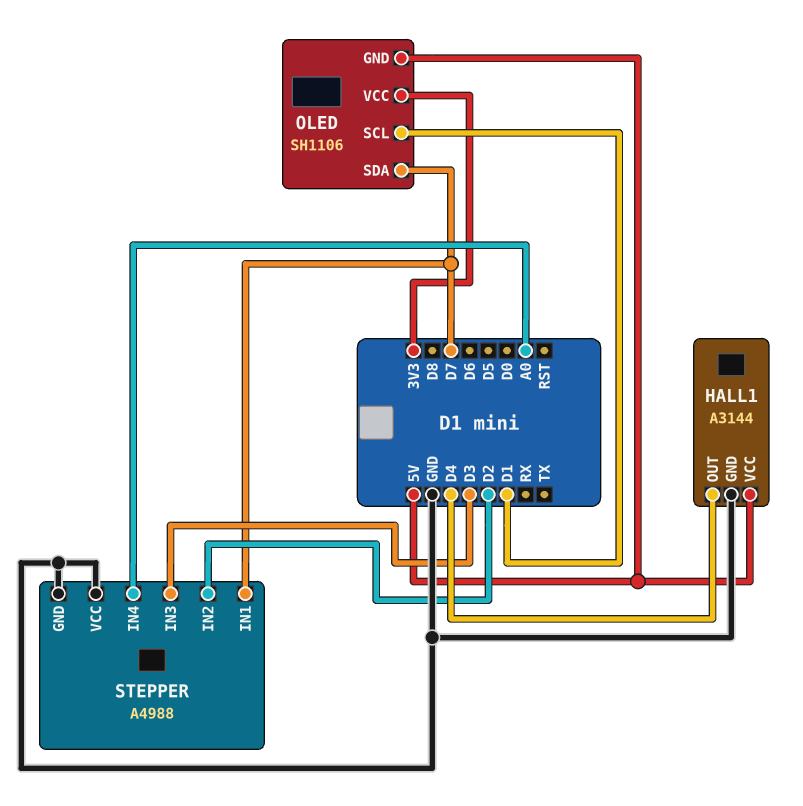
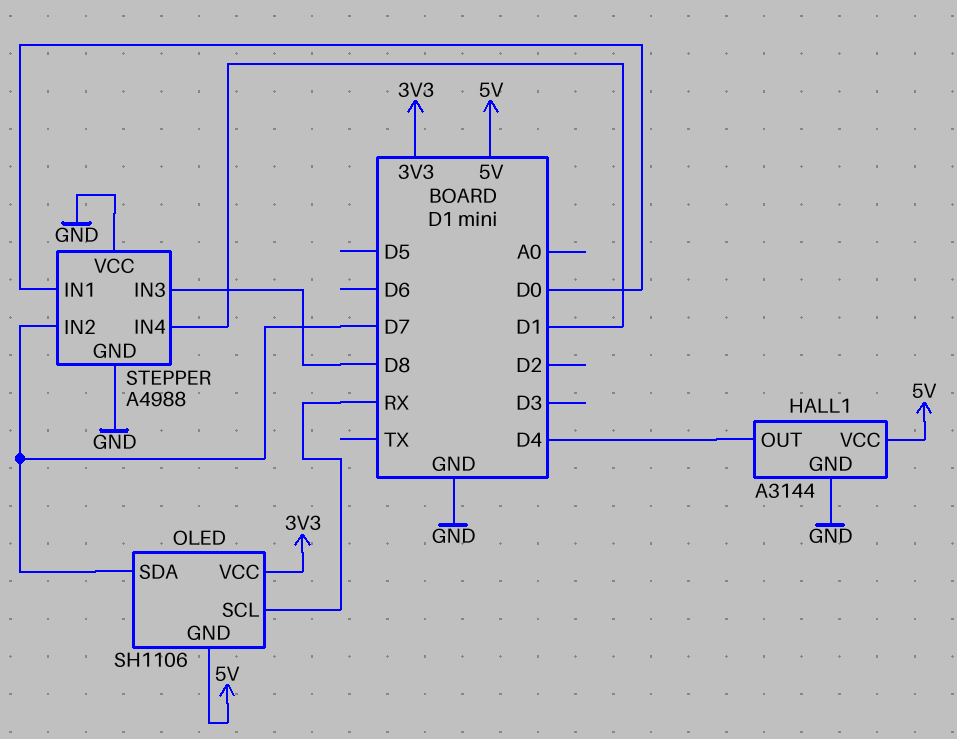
OLED pin SCL: D1 -> RX
STEPPER pin IN1: D7 -> D0
STEPPER pin IN2: D2 -> D7
STEPPER pin IN3: D3 -> D8
STEPPER pin IN4: A0 -> D1

